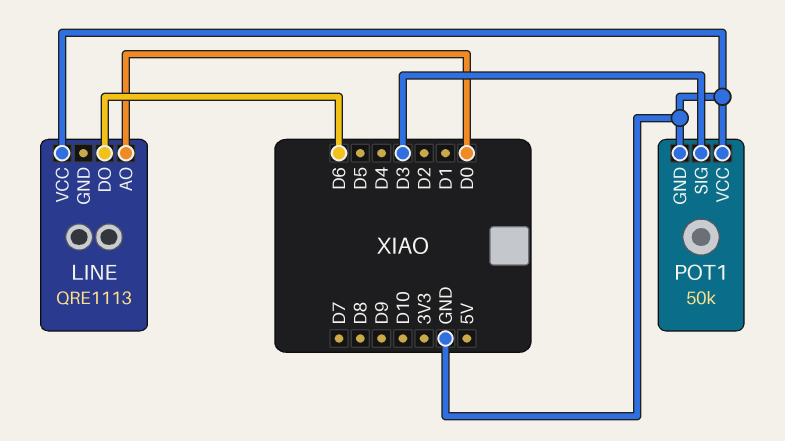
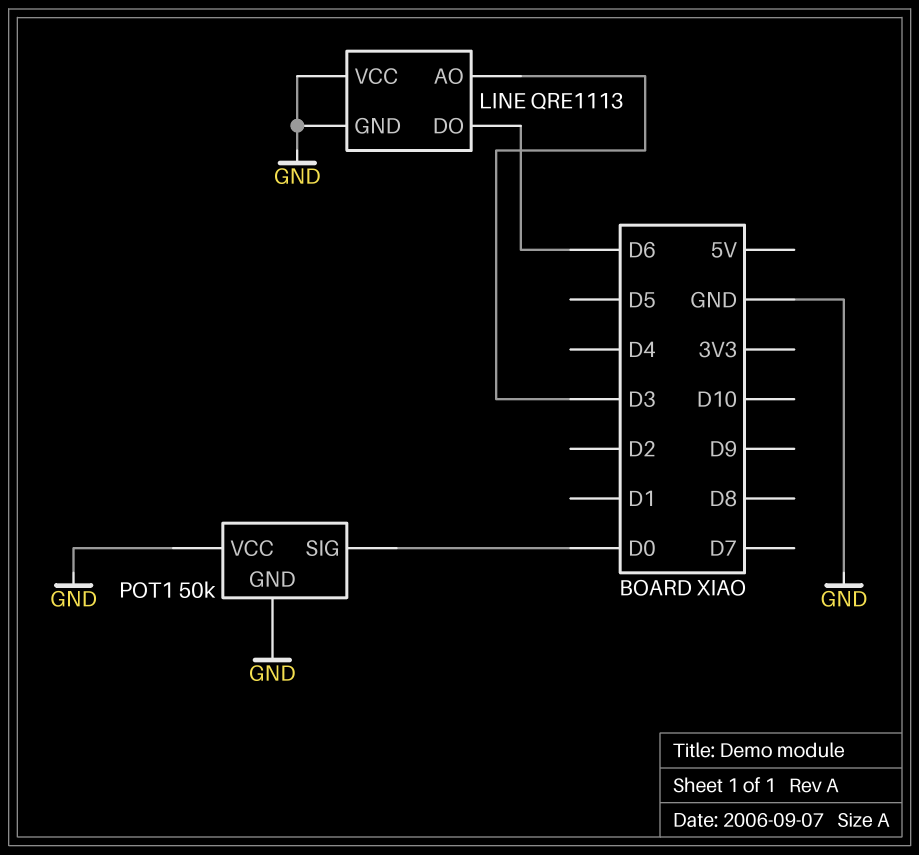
LINE pin AO: D0 -> D3
LINE pin GND: none -> GND
POT1 pin SIG: D3 -> D0

